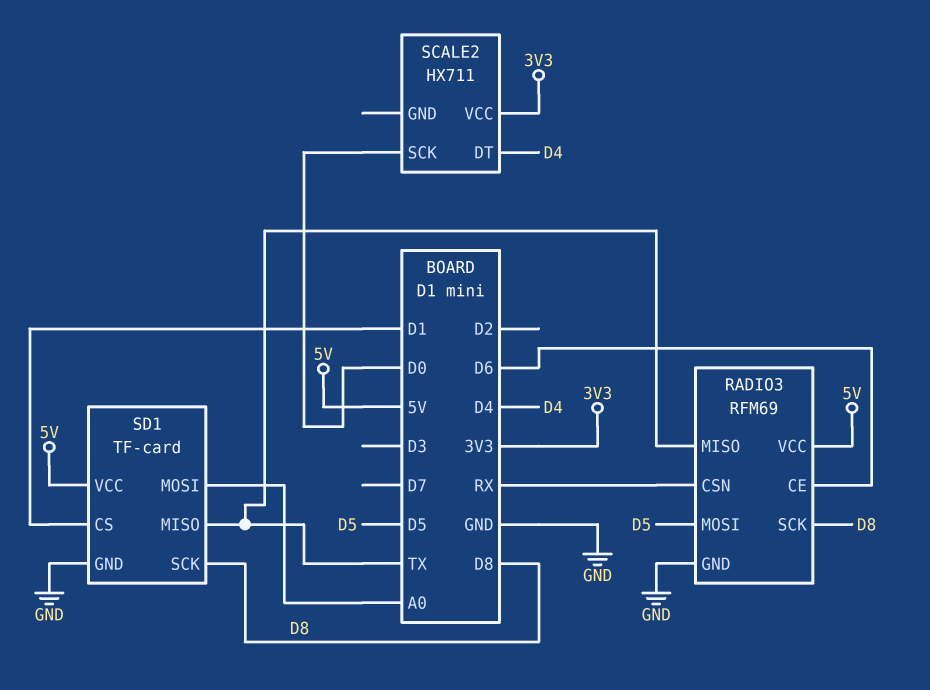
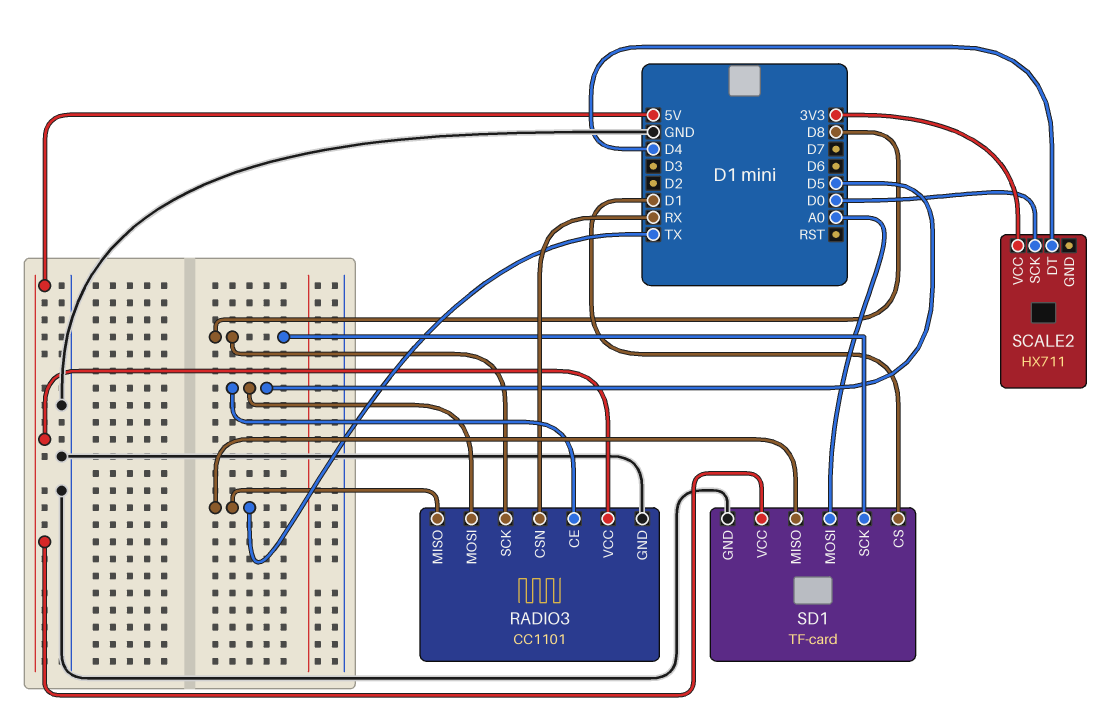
RADIO3: RFM69 -> CC1101
RADIO3 pin CE: D6 -> D5

